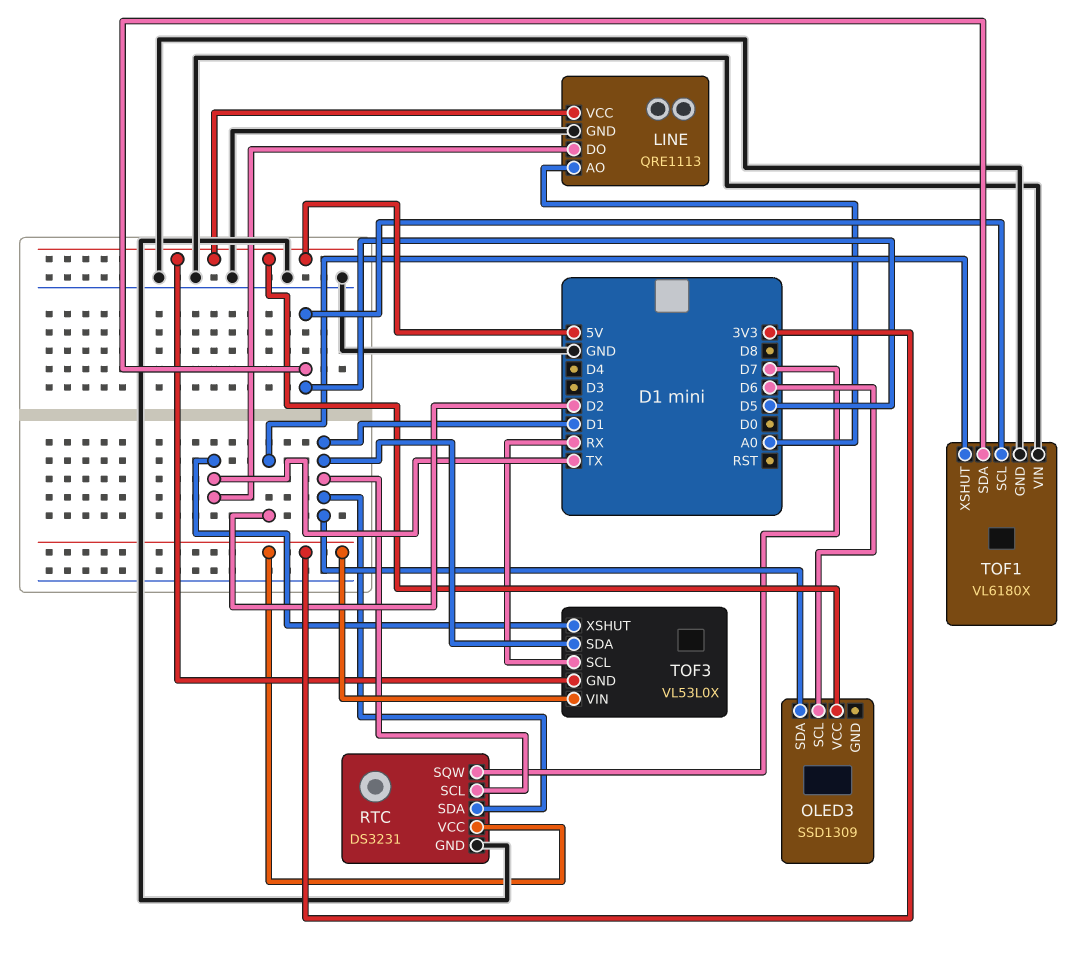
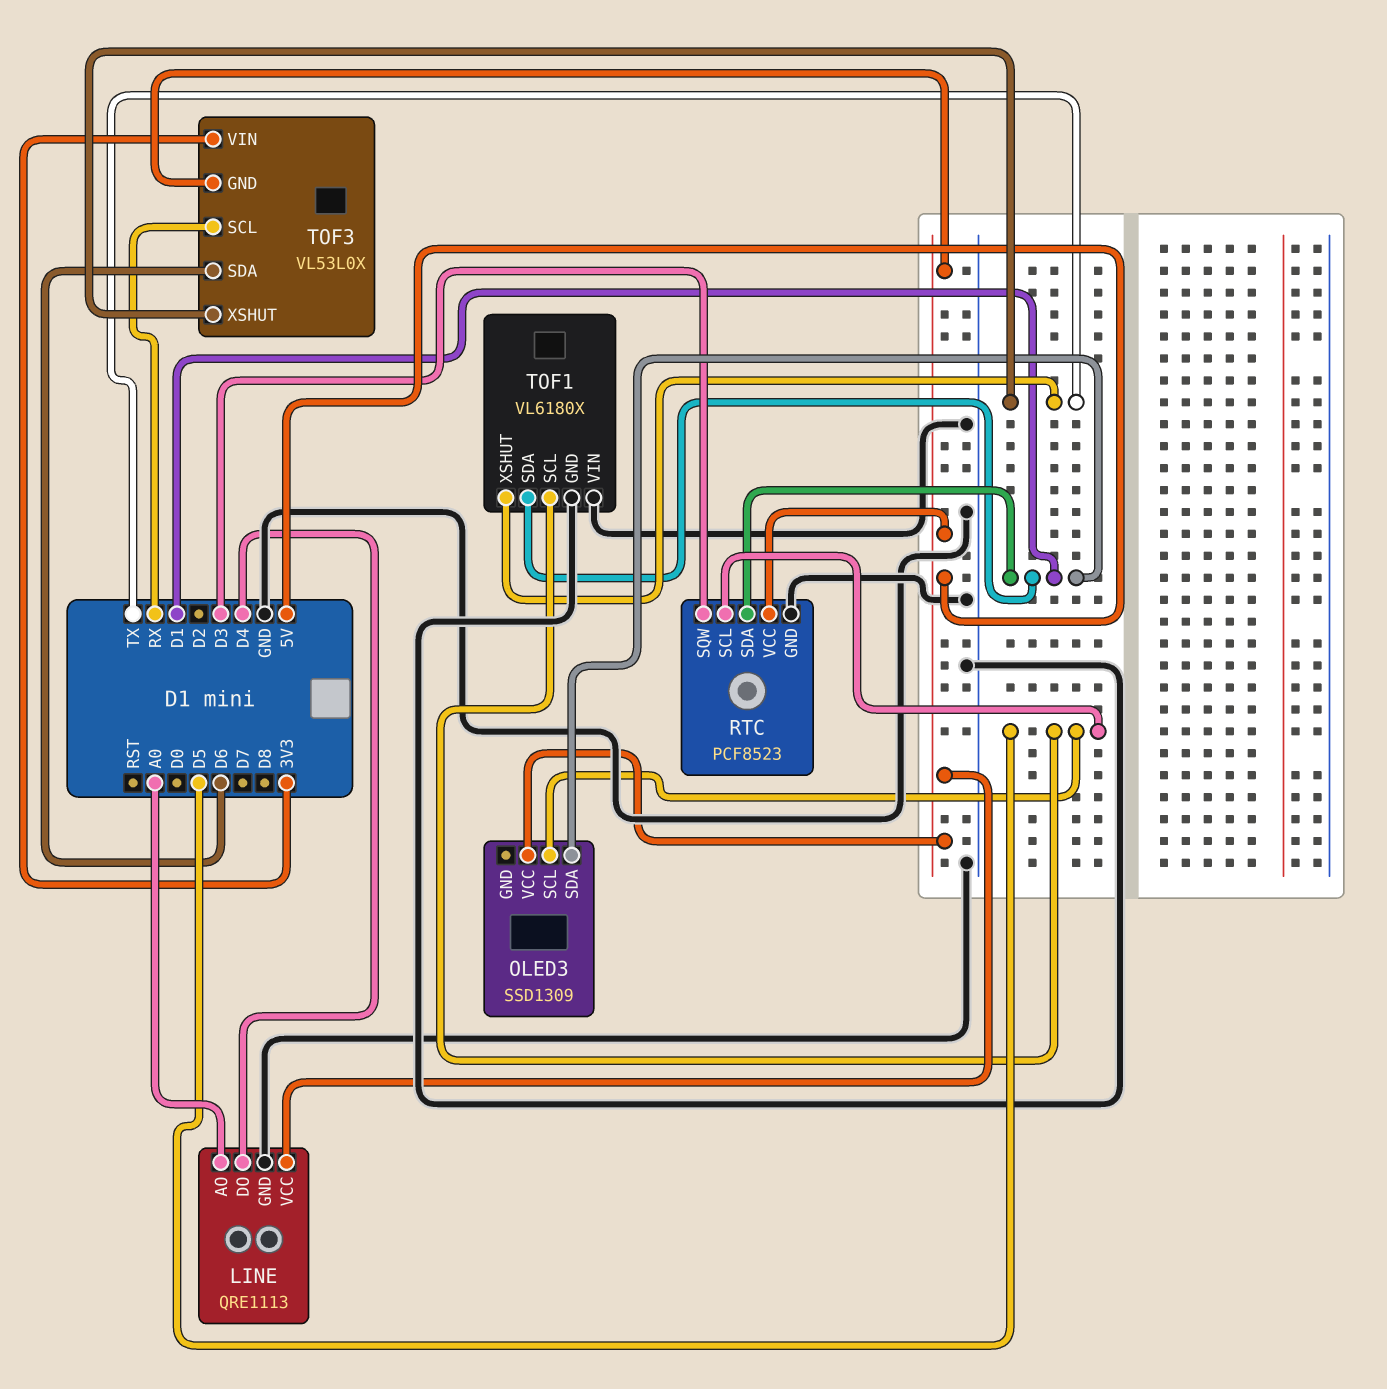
LINE pin DO: TX -> D4
OLED3 pin SCL: D6 -> D5
RTC: DS3231 -> PCF8523
RTC pin SCL: D1 -> D5
RTC pin SQW: D7 -> D3
RTC pin VCC: 3V3 -> 5V
TOF1 pin SDA: D5 -> D1
TOF1 pin XSHUT: D2 -> TX
TOF3 pin SDA: D1 -> D6

